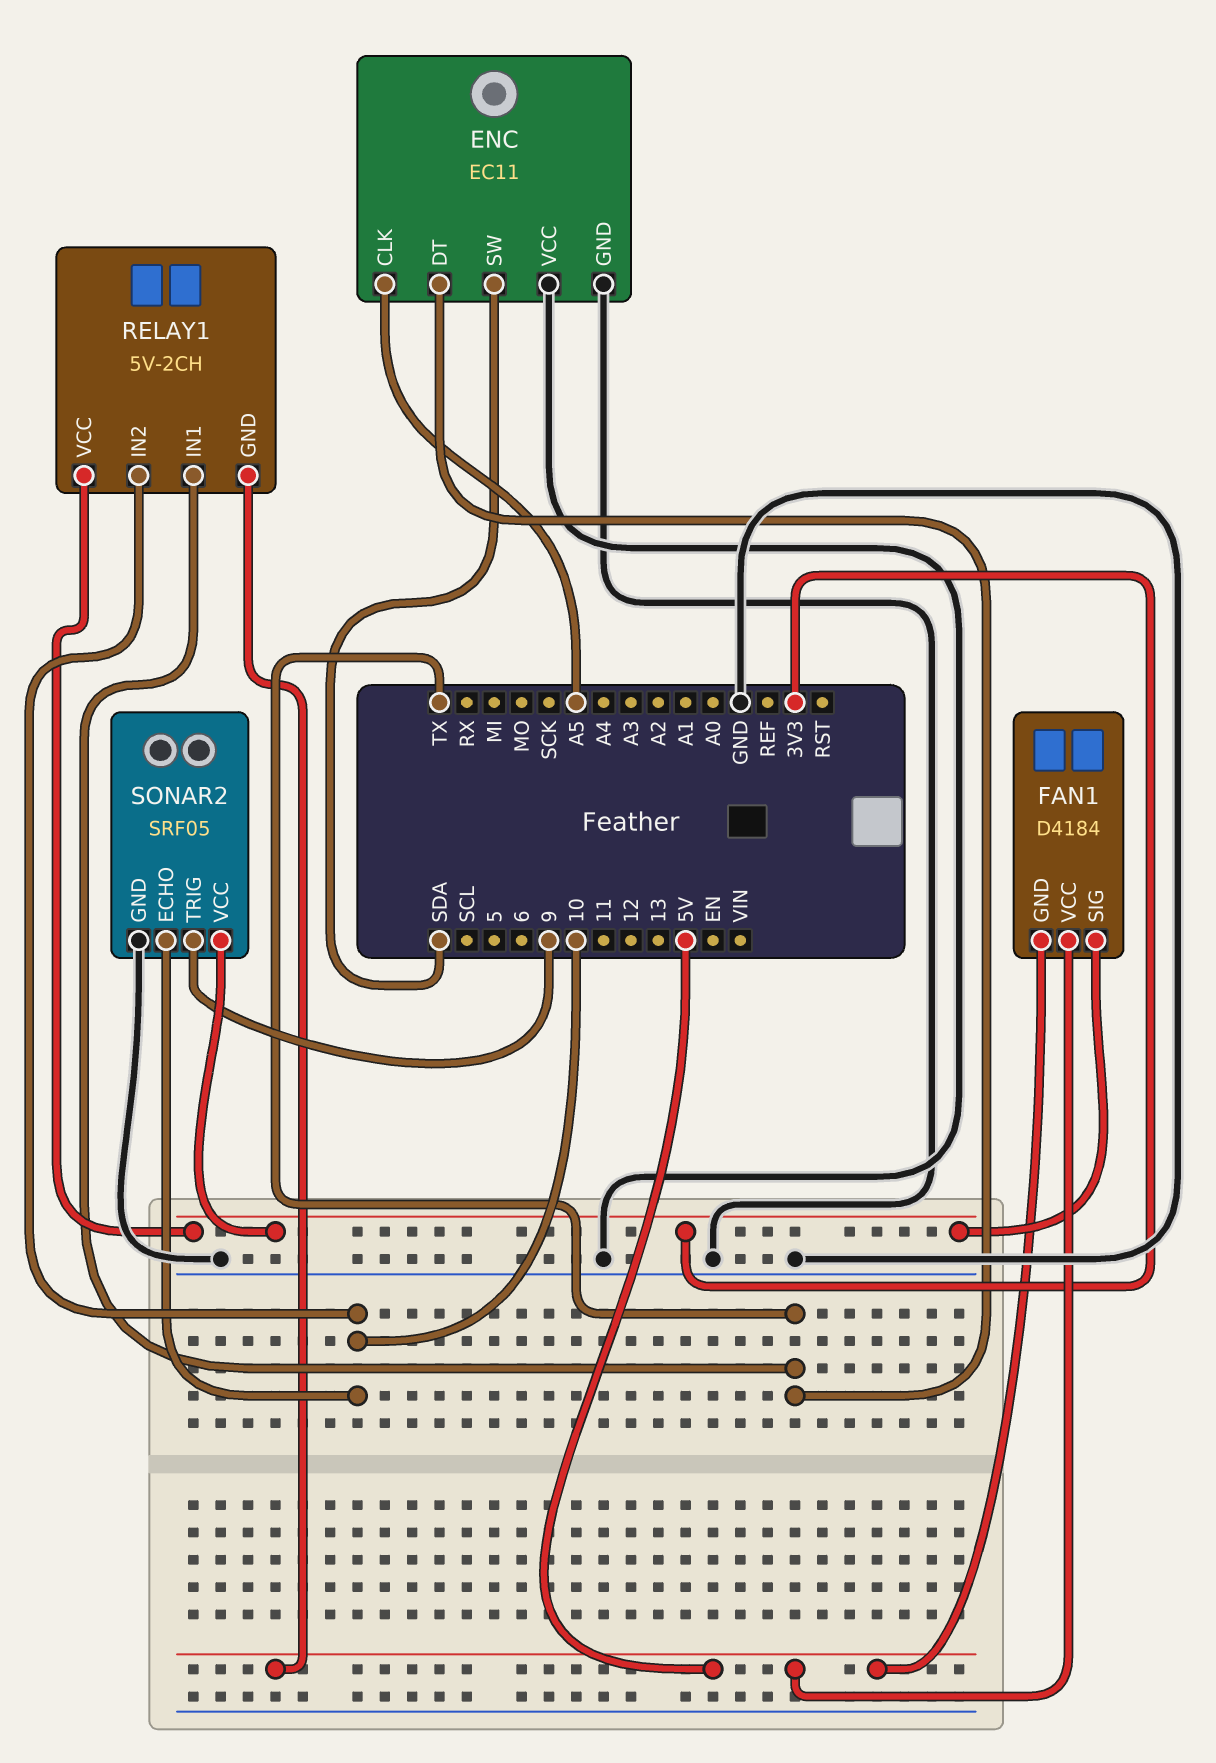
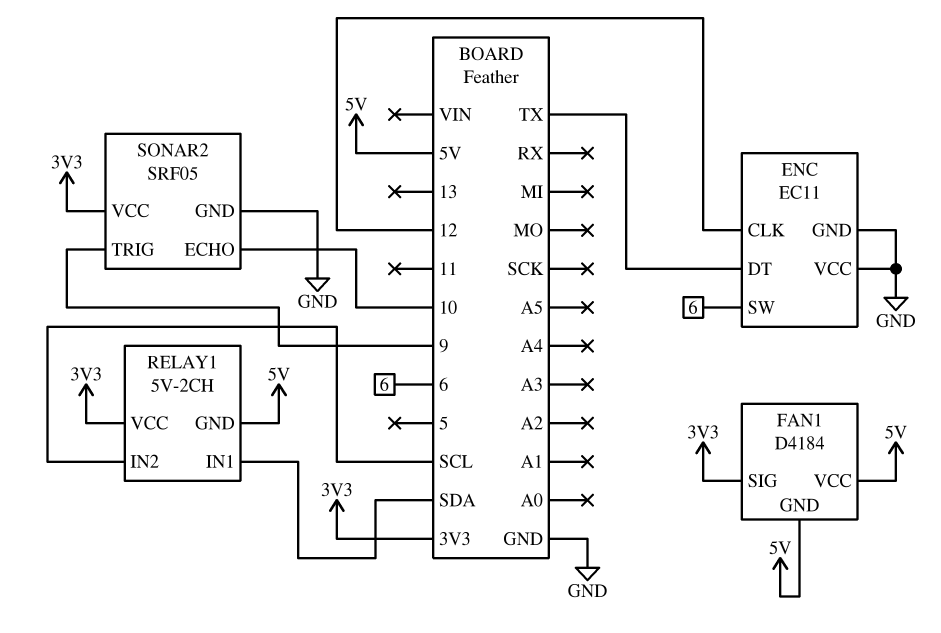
ENC pin CLK: A5 -> 12
ENC pin SW: SDA -> 6
RELAY1 pin IN1: TX -> SDA
RELAY1 pin IN2: 10 -> SCL

